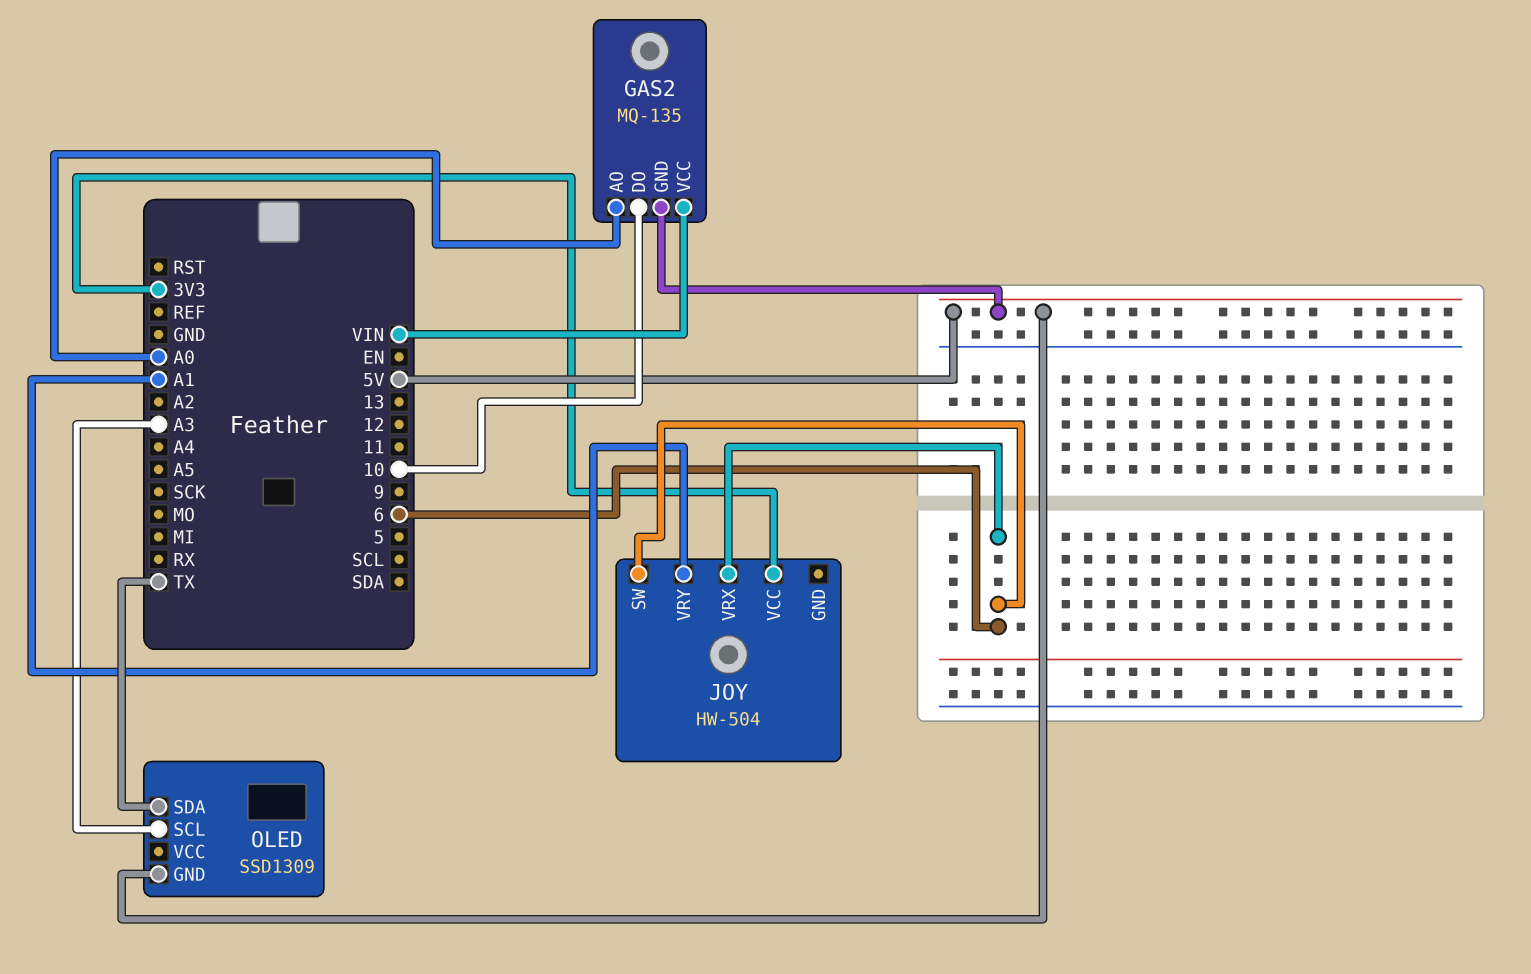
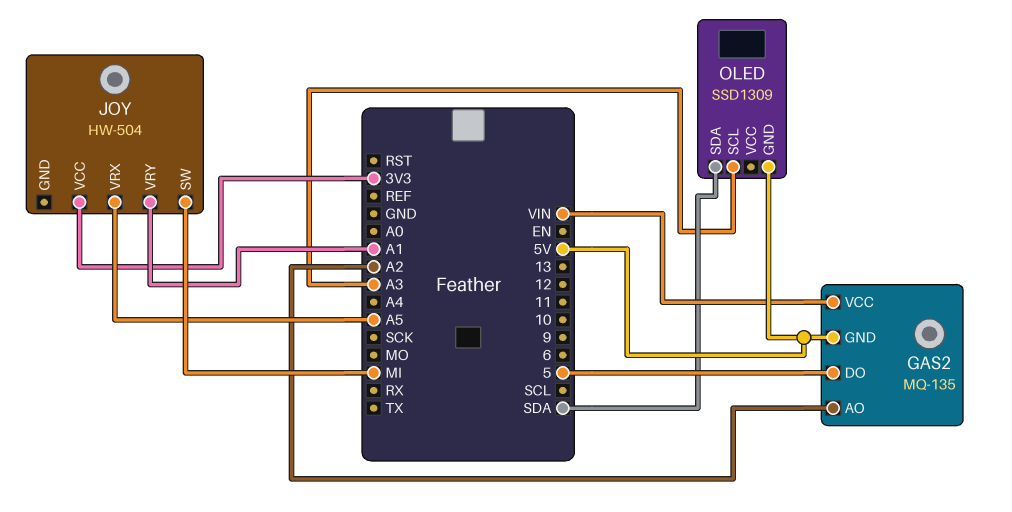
GAS2 pin AO: A0 -> A2
GAS2 pin DO: 10 -> 5
JOY pin SW: 6 -> MI
JOY pin VRX: 6 -> A5
OLED pin SDA: TX -> SDA

